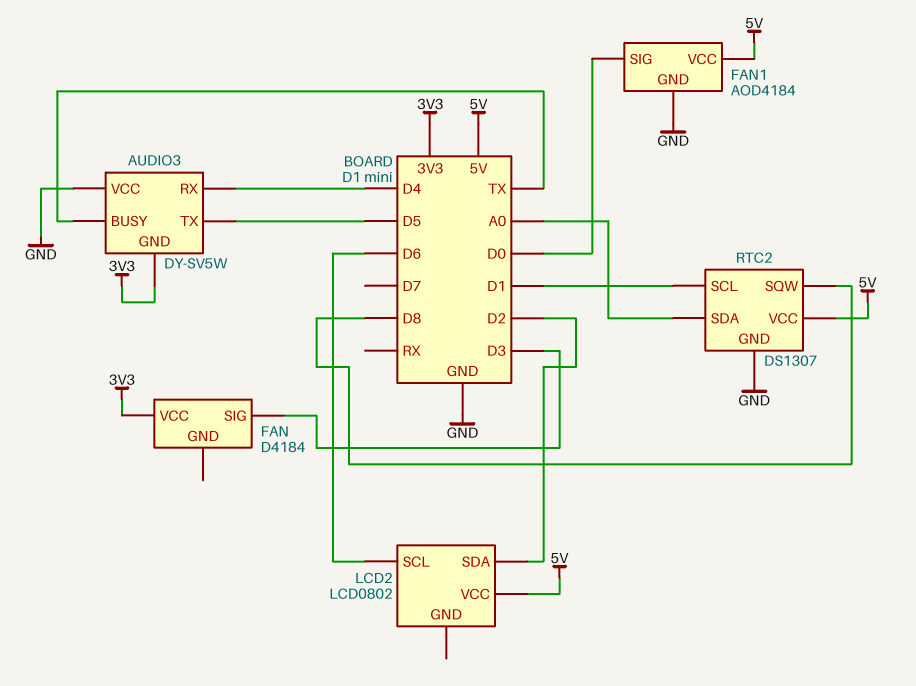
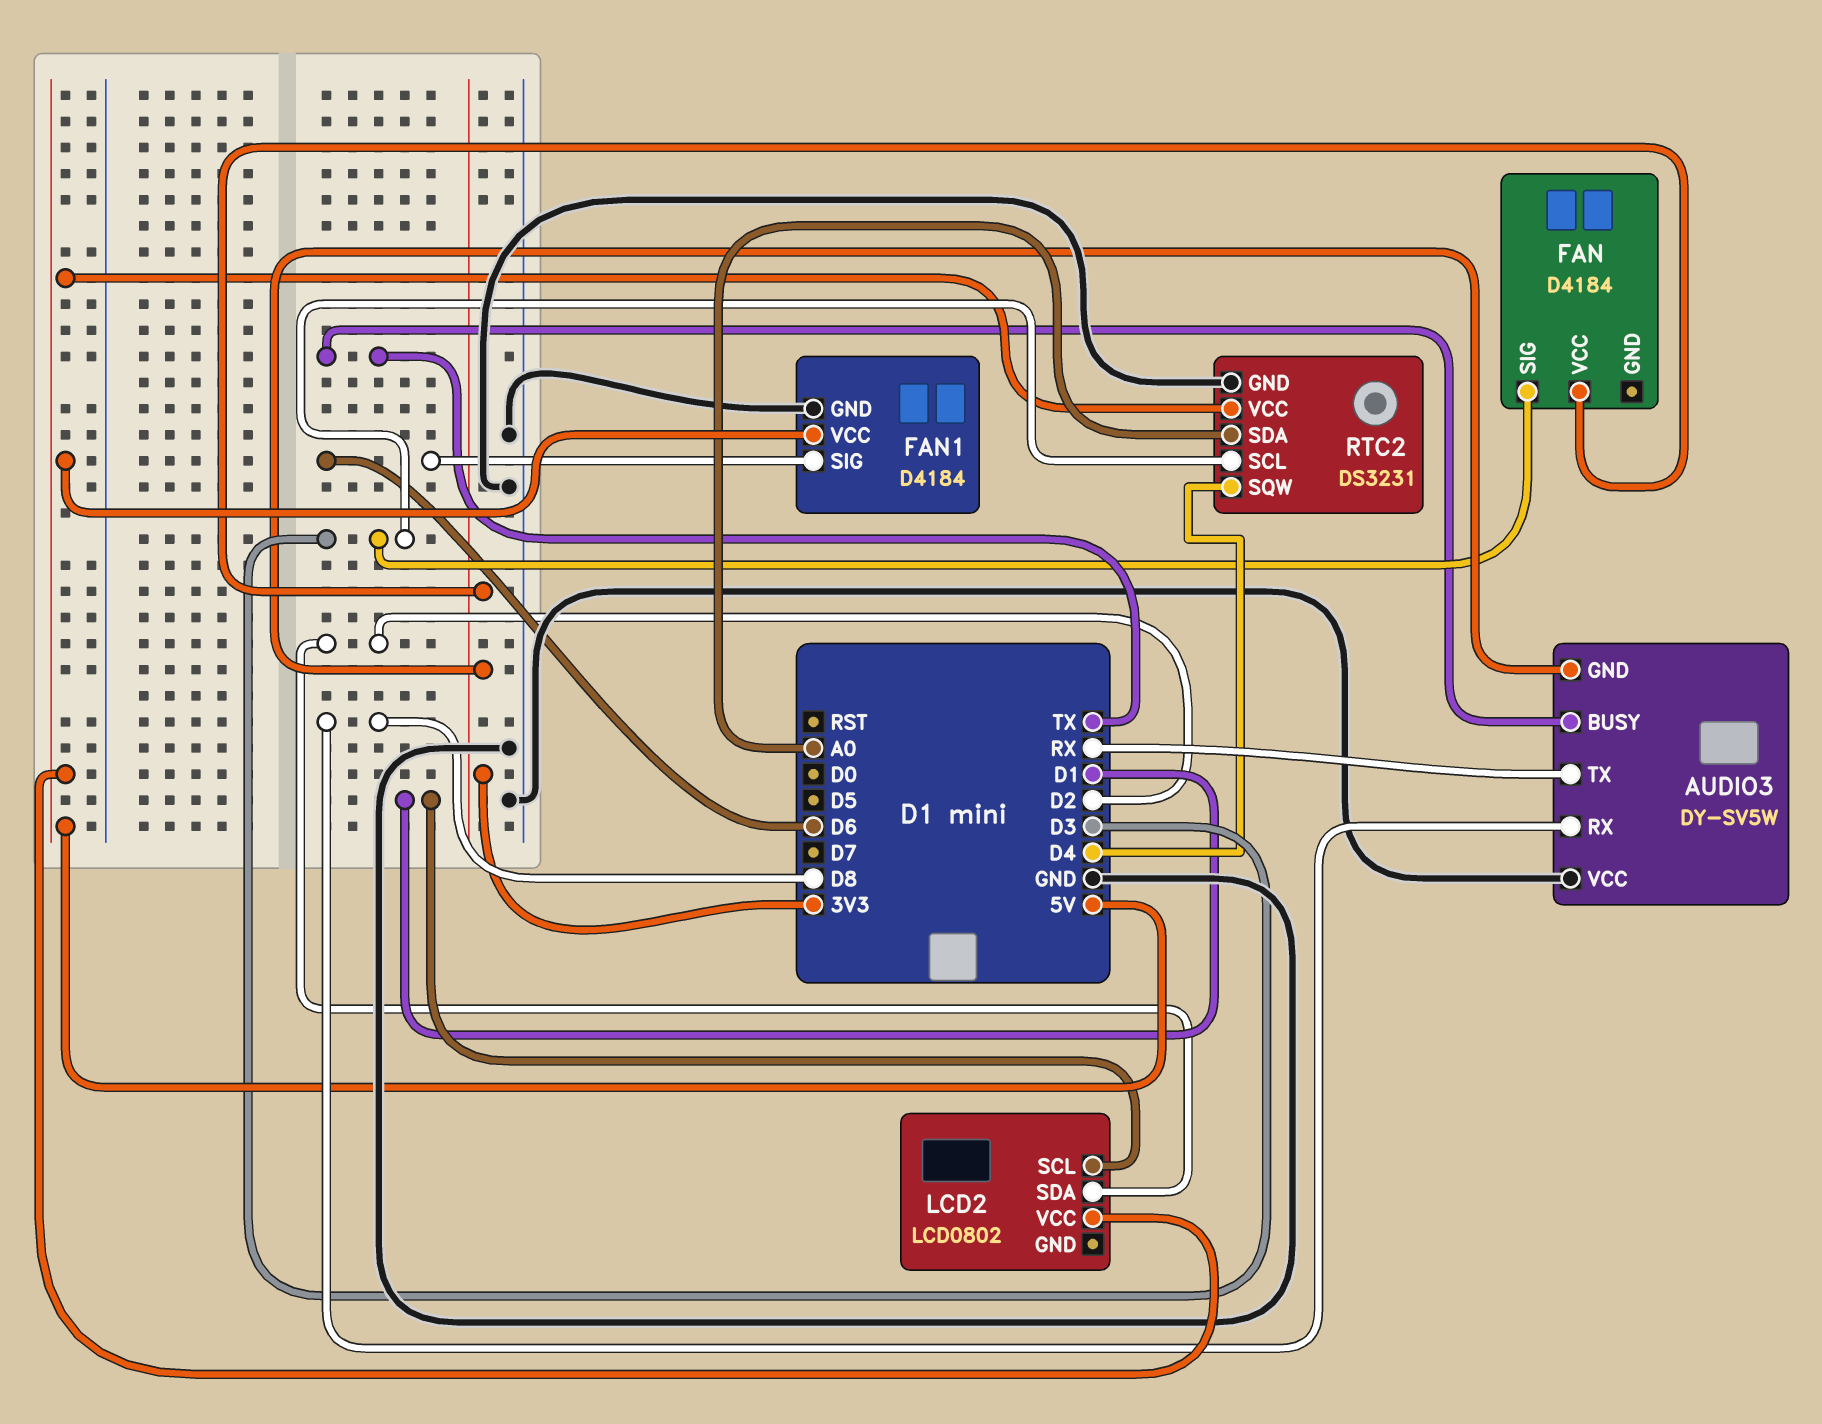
AUDIO3 pin RX: D4 -> D8
AUDIO3 pin TX: D5 -> RX
FAN1: AOD4184 -> D4184
FAN1 pin SIG: D0 -> D6
LCD2 pin SCL: D6 -> D1
RTC2: DS1307 -> DS3231
RTC2 pin SCL: D1 -> D3
RTC2 pin SQW: D8 -> D4

